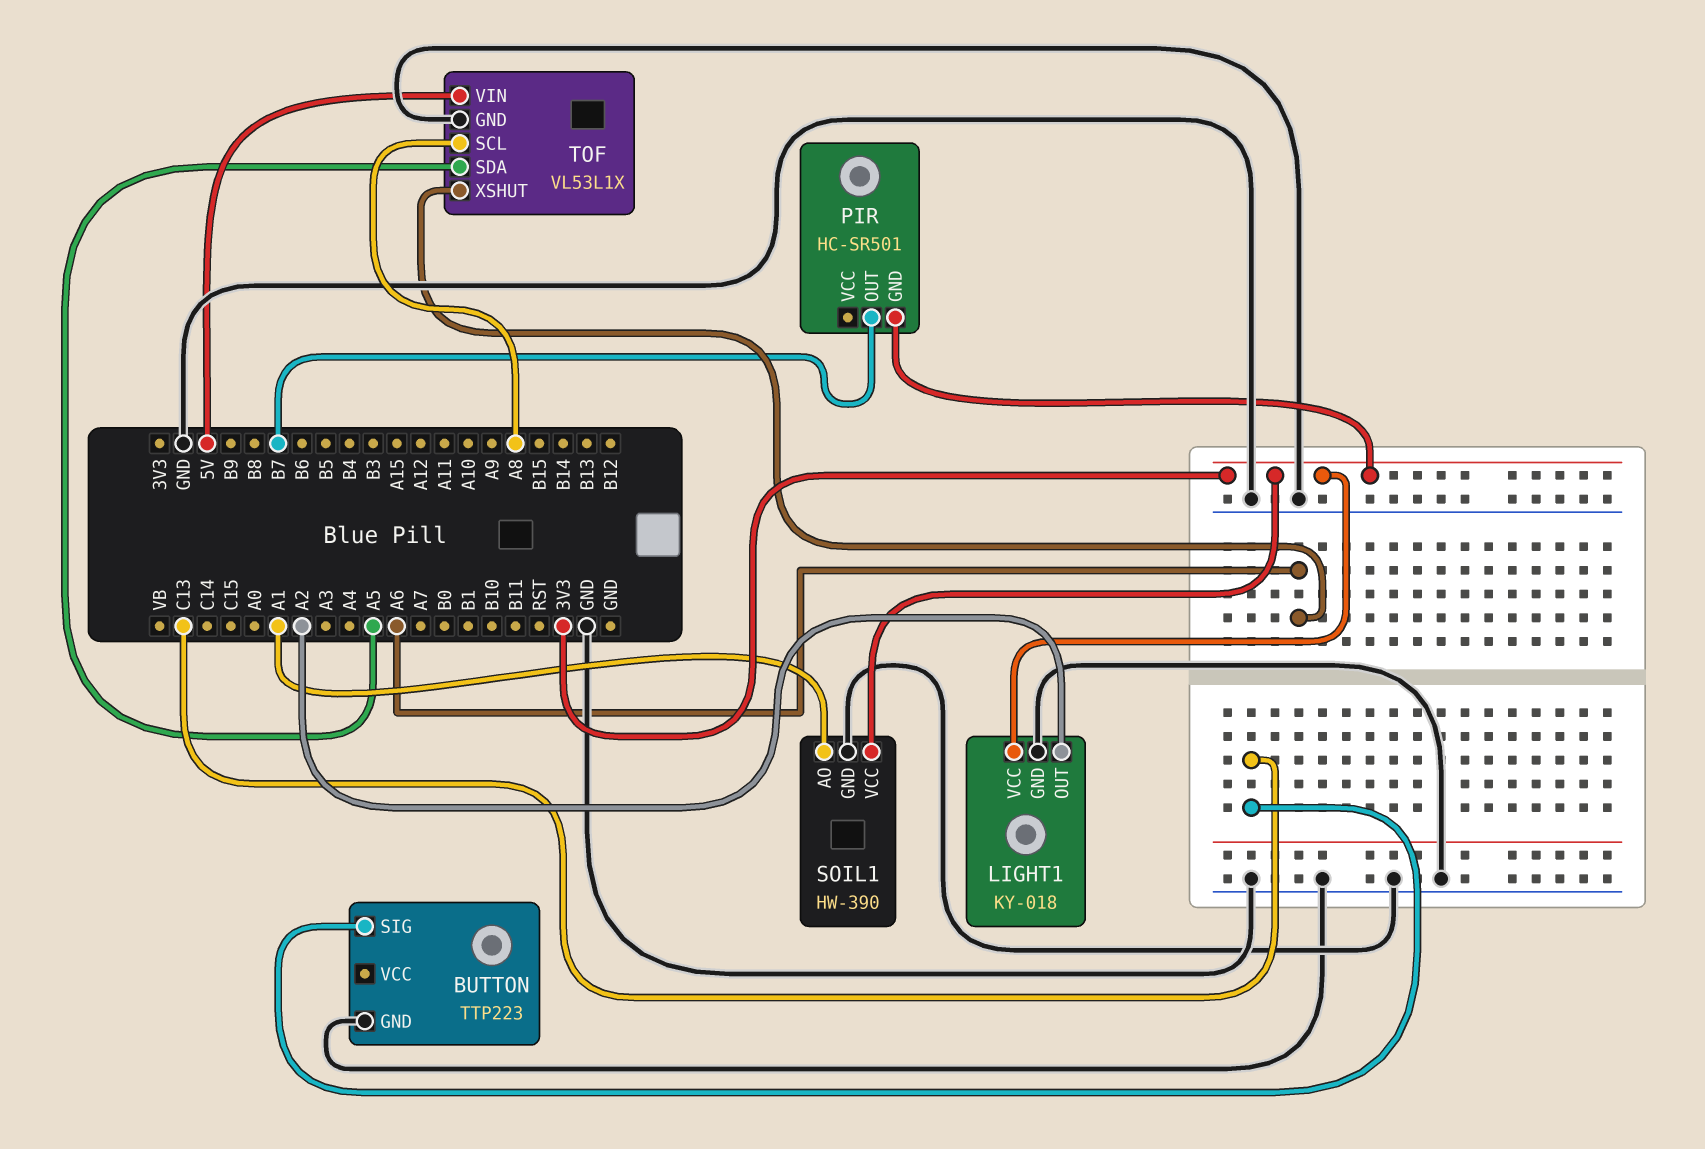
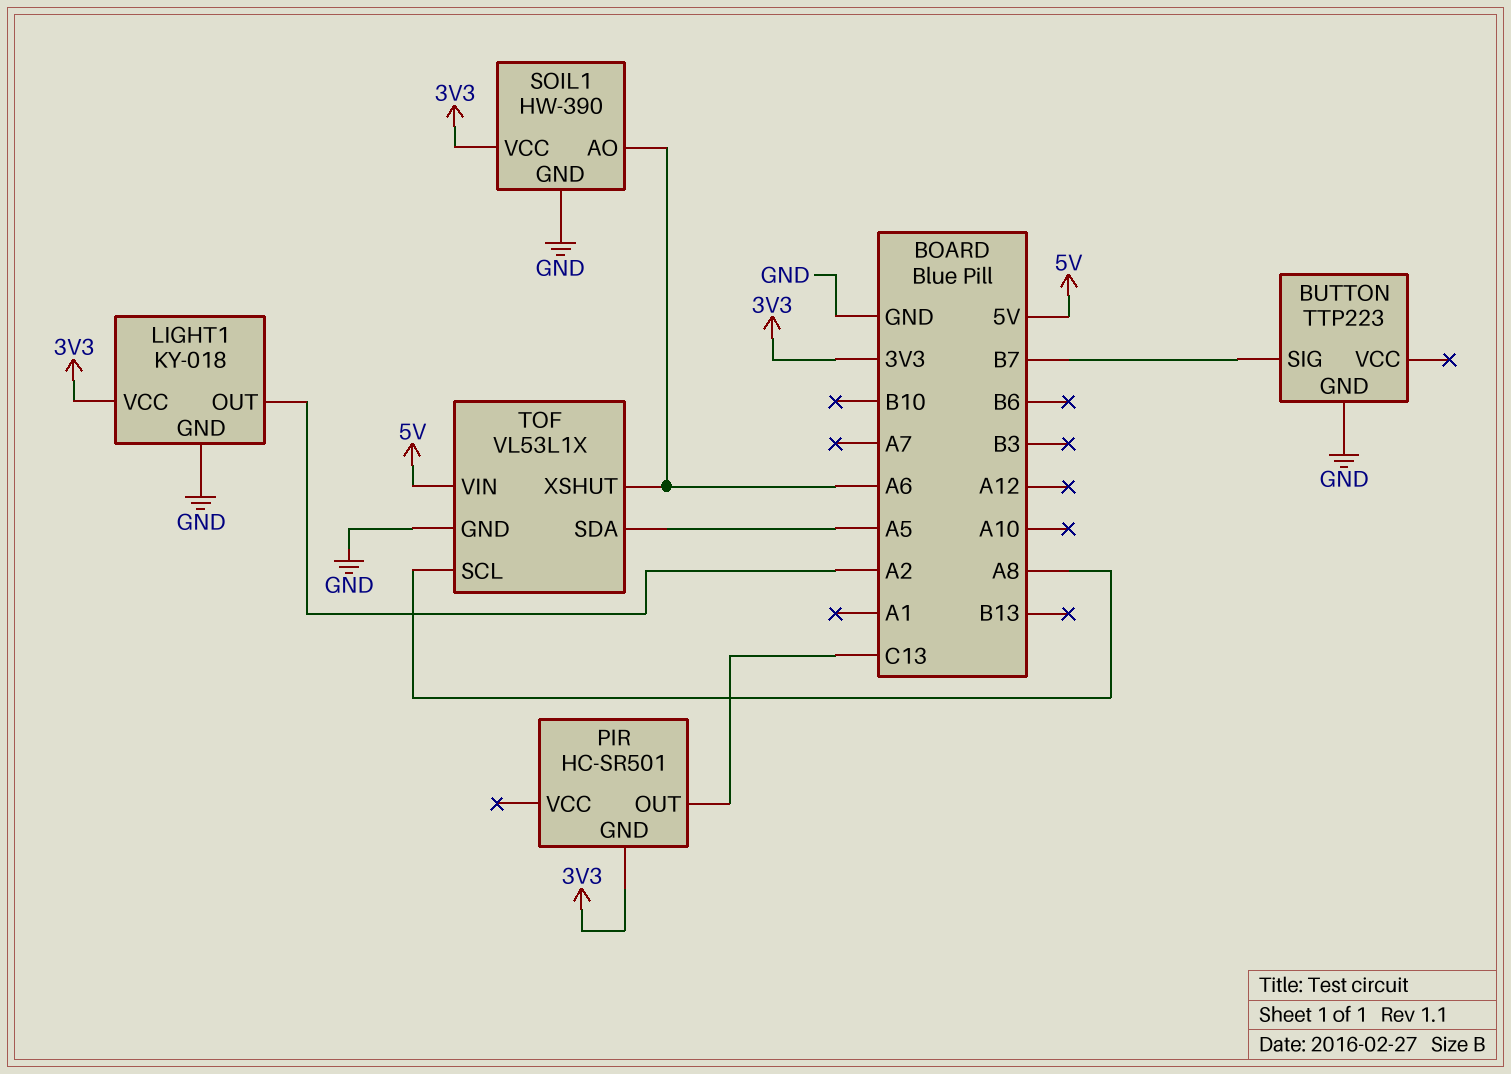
BUTTON pin SIG: C13 -> B7
PIR pin OUT: B7 -> C13
SOIL1 pin AO: A1 -> A6

